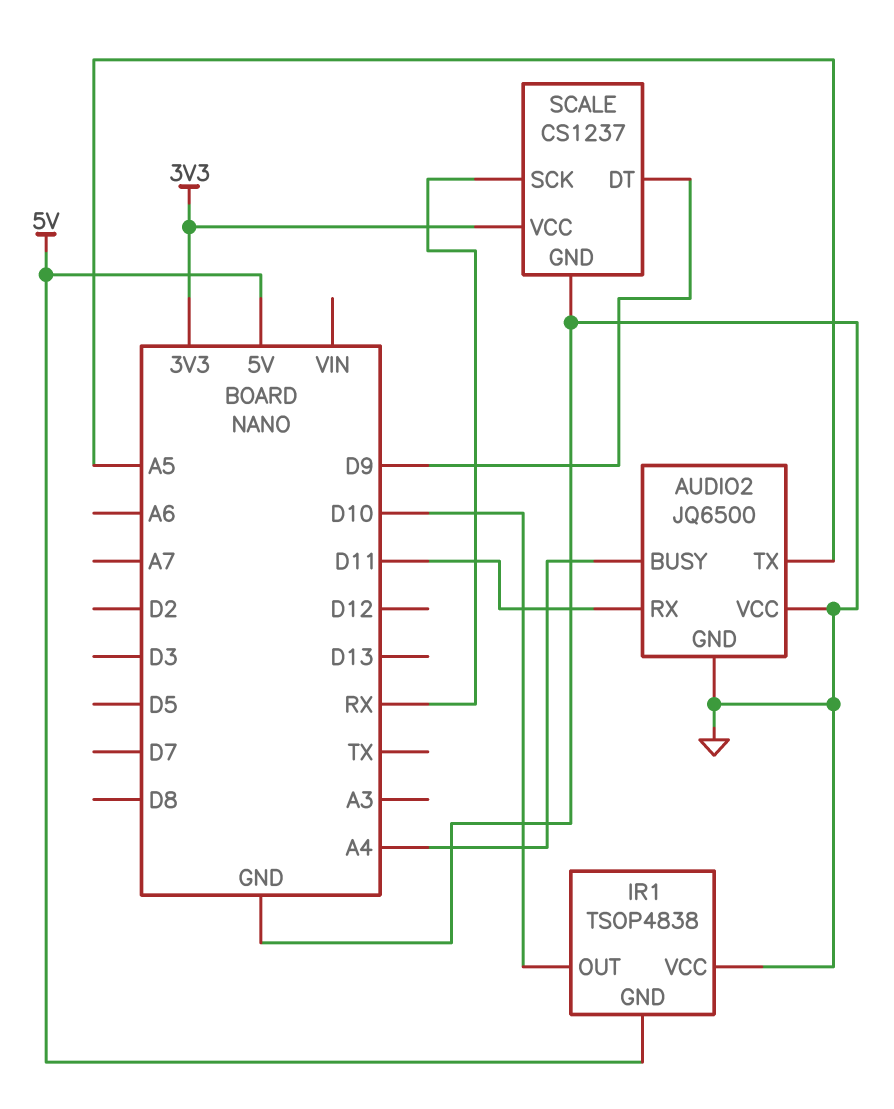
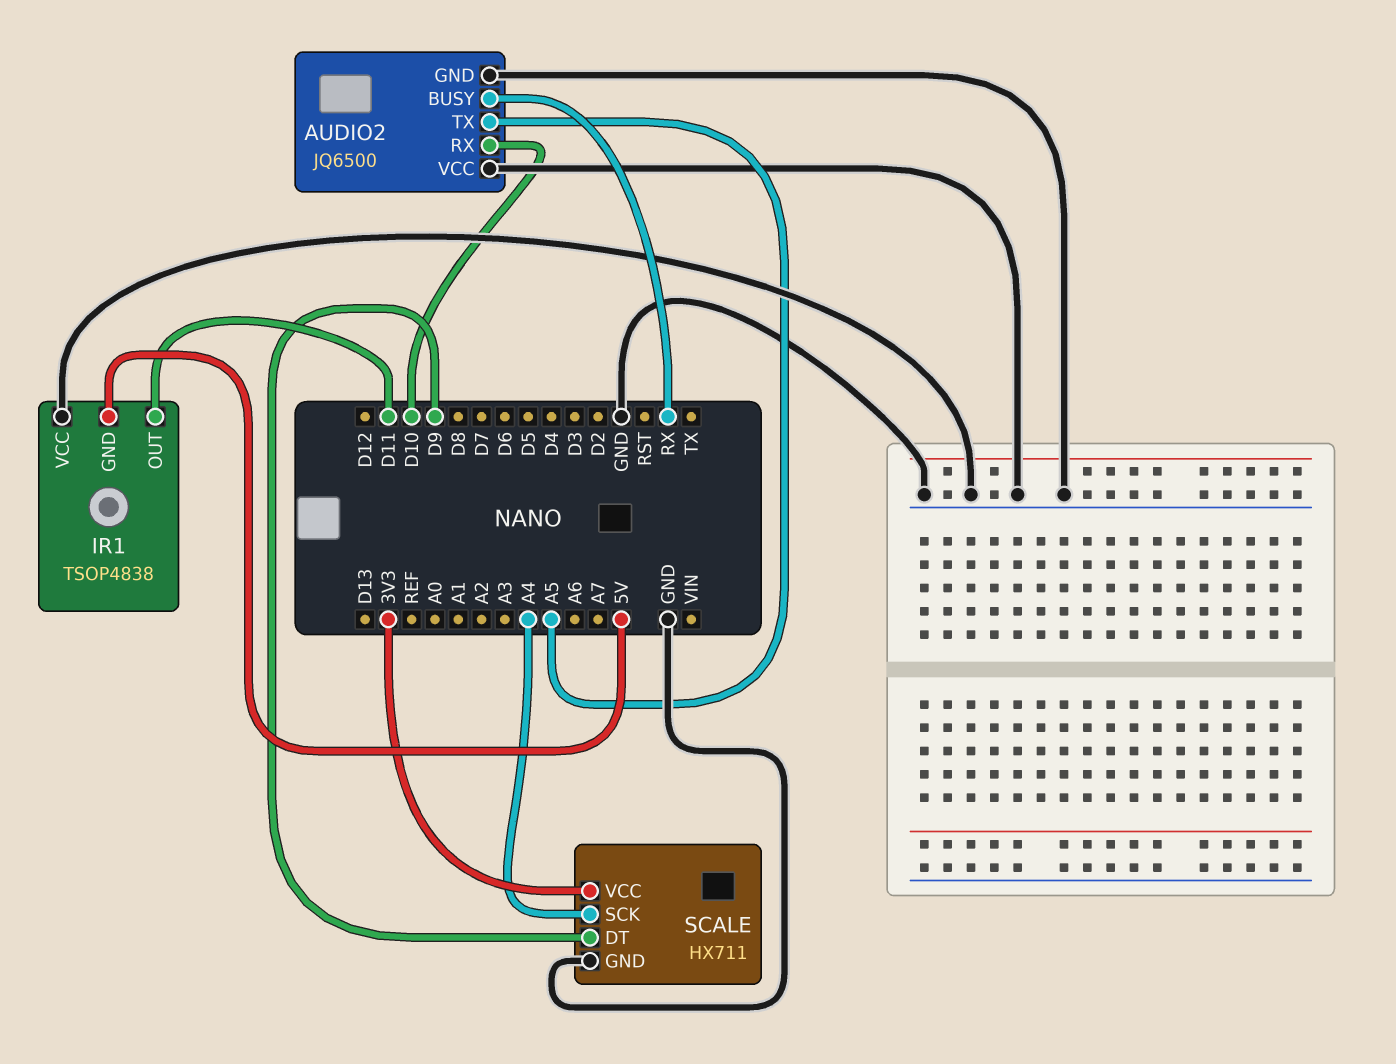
AUDIO2 pin BUSY: A4 -> RX
AUDIO2 pin RX: D11 -> D10
IR1 pin OUT: D10 -> D11
SCALE: CS1237 -> HX711
SCALE pin SCK: RX -> A4

